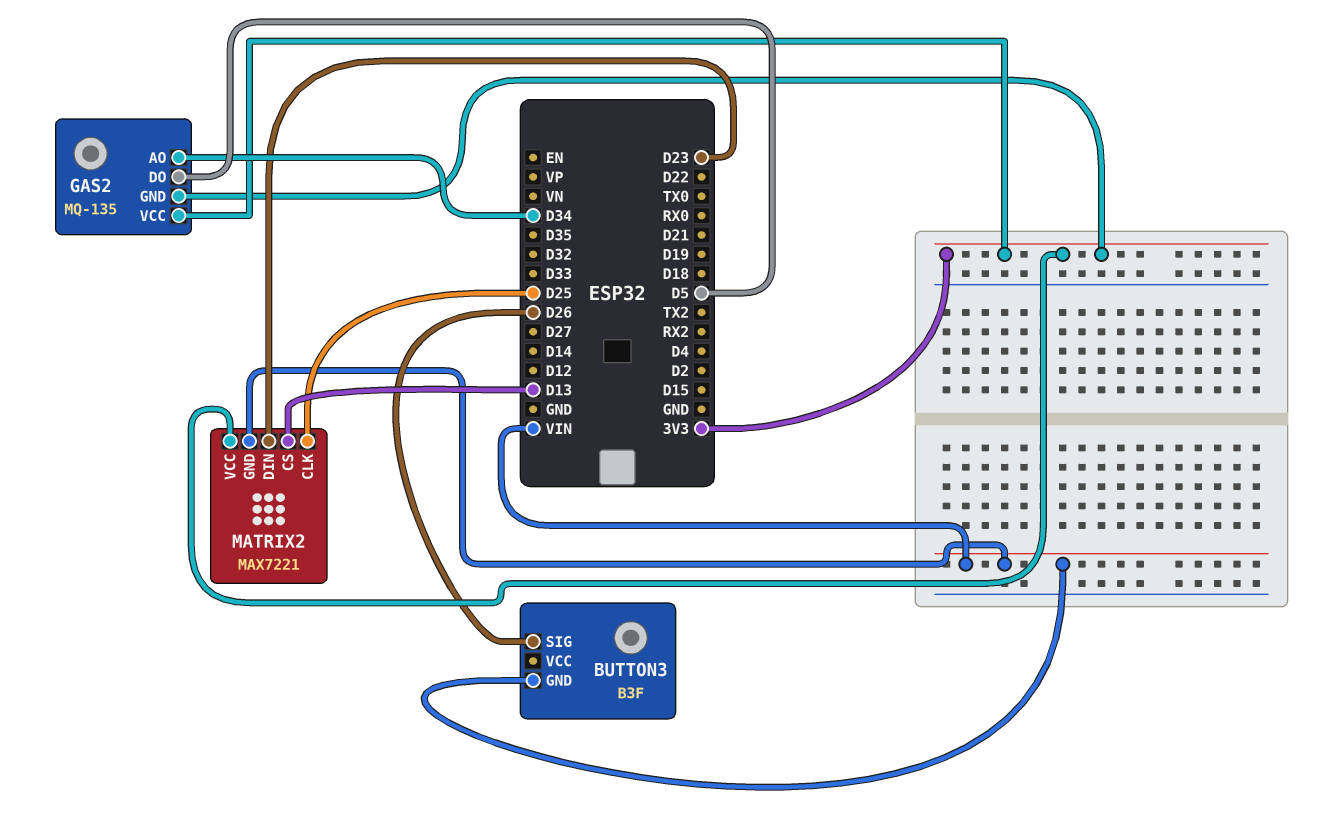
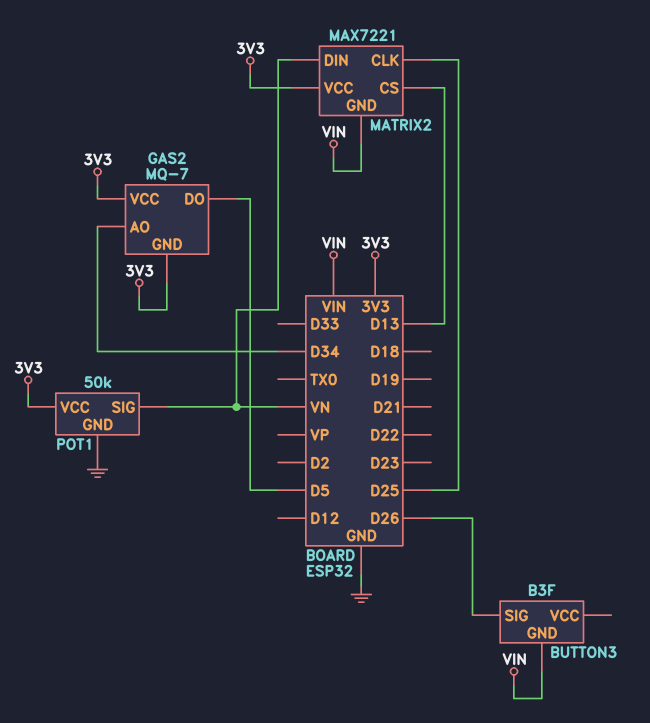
GAS2: MQ-135 -> MQ-7
MATRIX2 pin DIN: D23 -> VN
POT1: none -> 50k
POT1 pin GND: none -> GND
POT1 pin SIG: none -> VN
POT1 pin VCC: none -> 3V3

